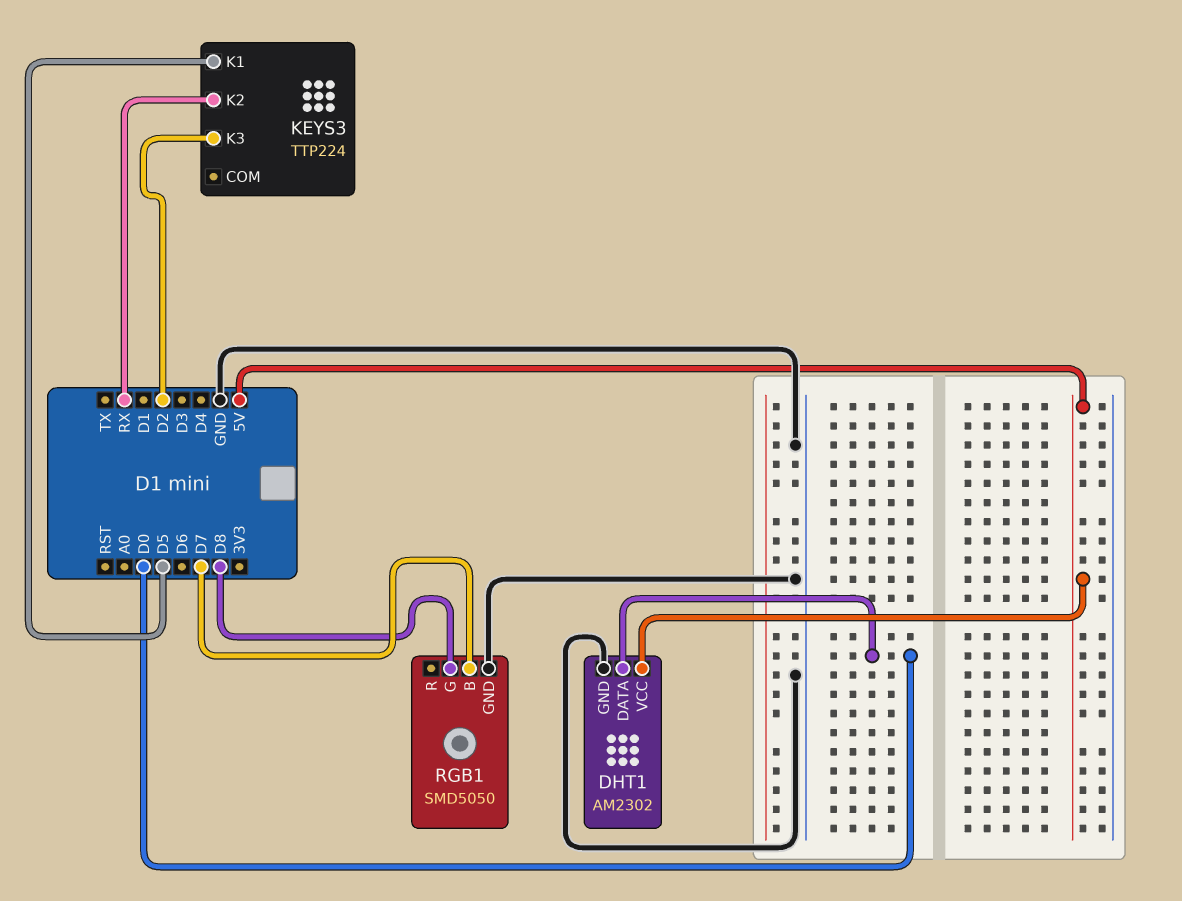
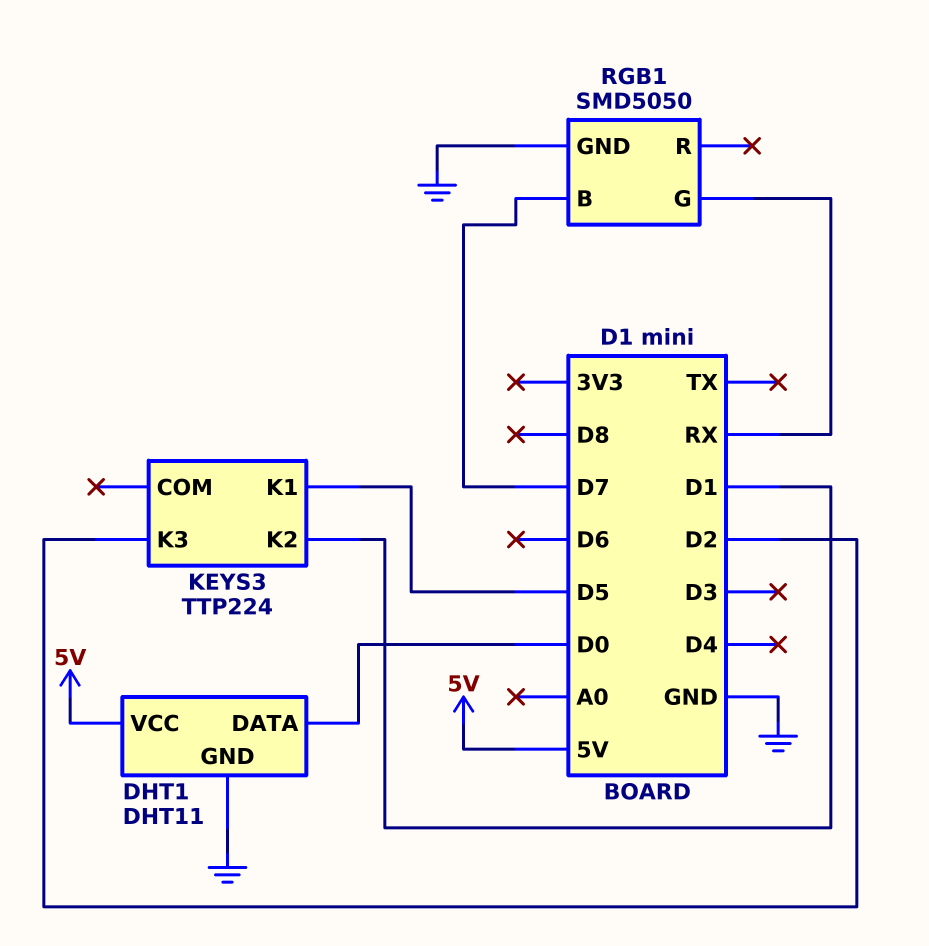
DHT1: AM2302 -> DHT11
KEYS3 pin K2: RX -> D1
RGB1 pin G: D8 -> RX

